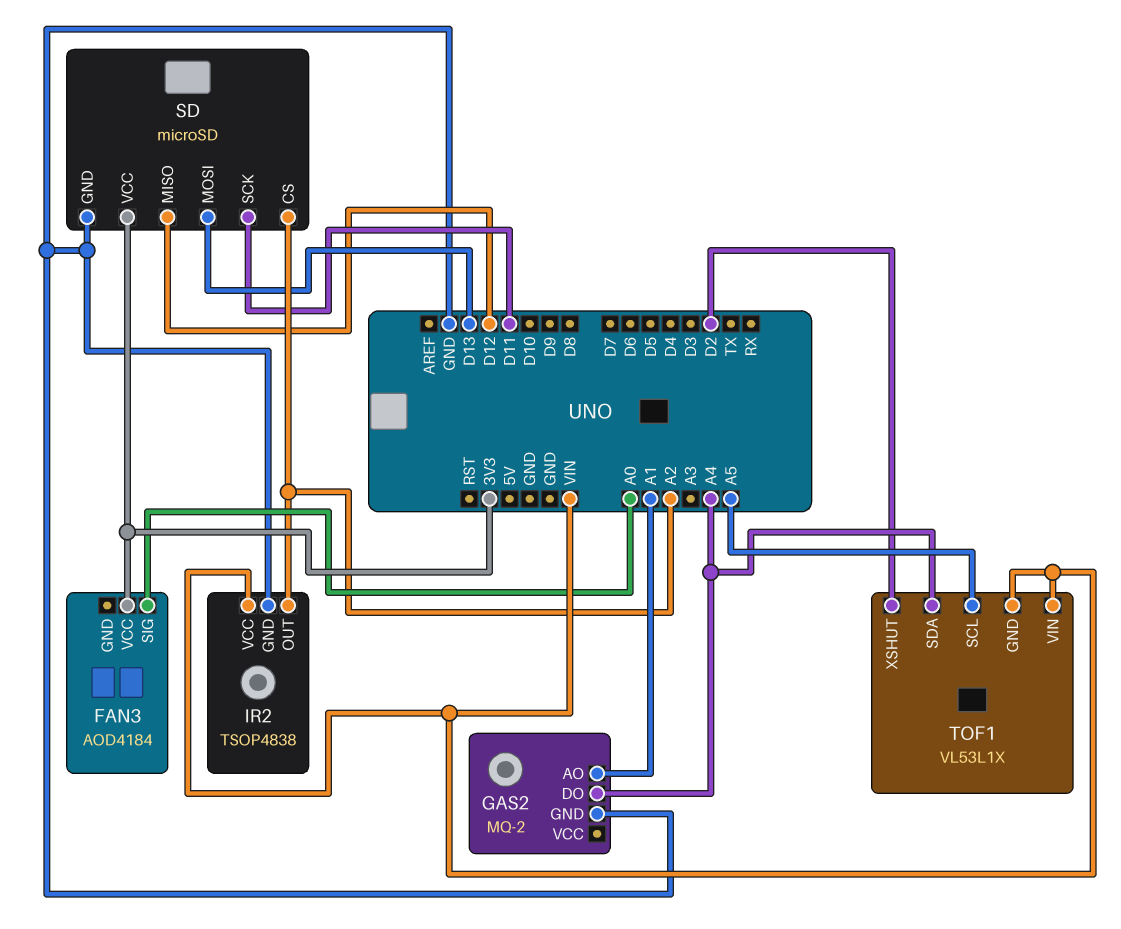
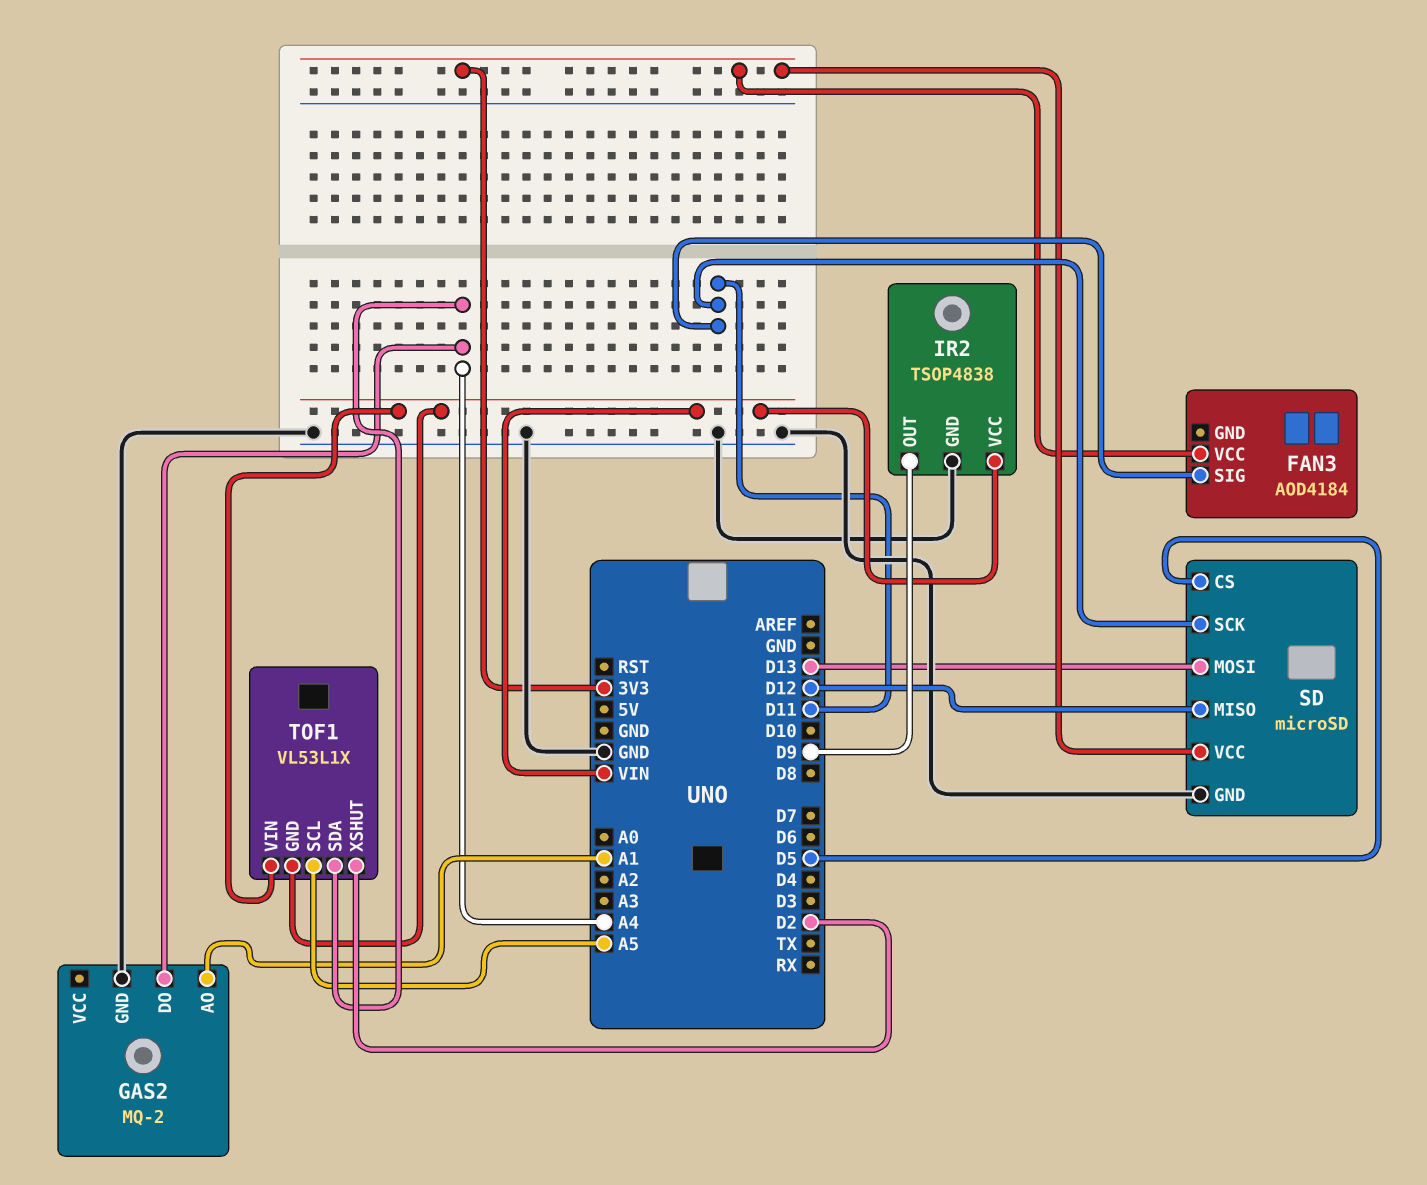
FAN3 pin SIG: A0 -> D11
IR2 pin OUT: A2 -> D9
SD pin CS: A2 -> D5

